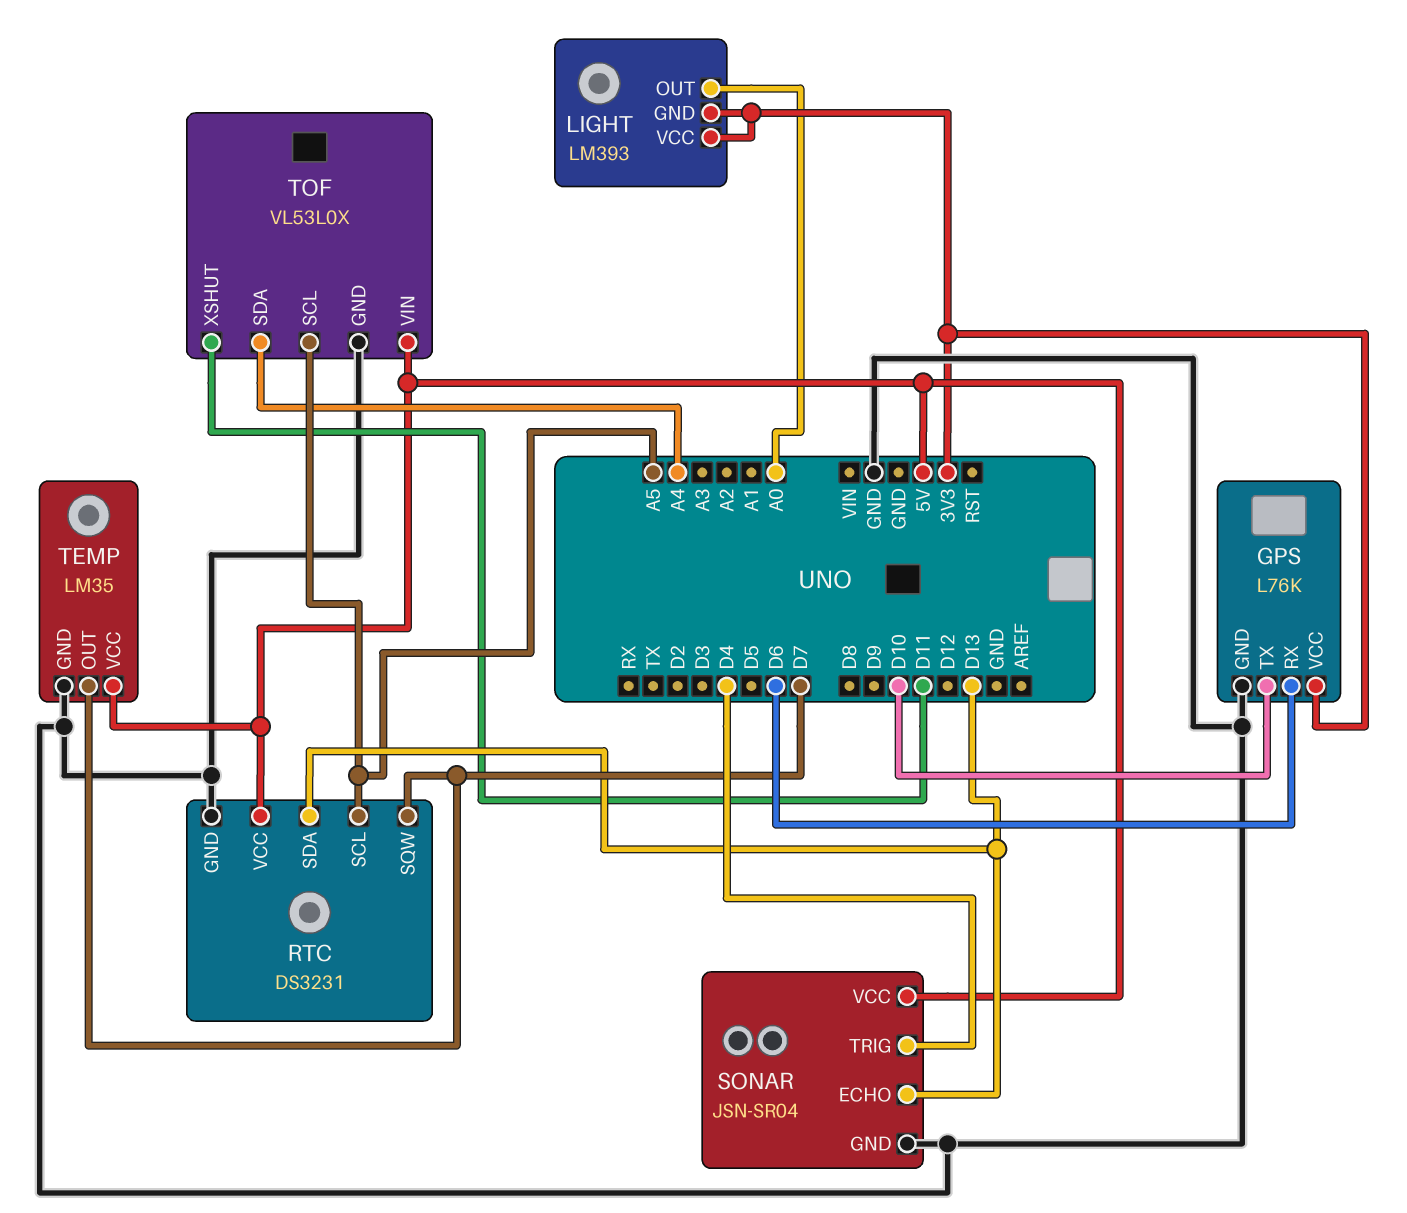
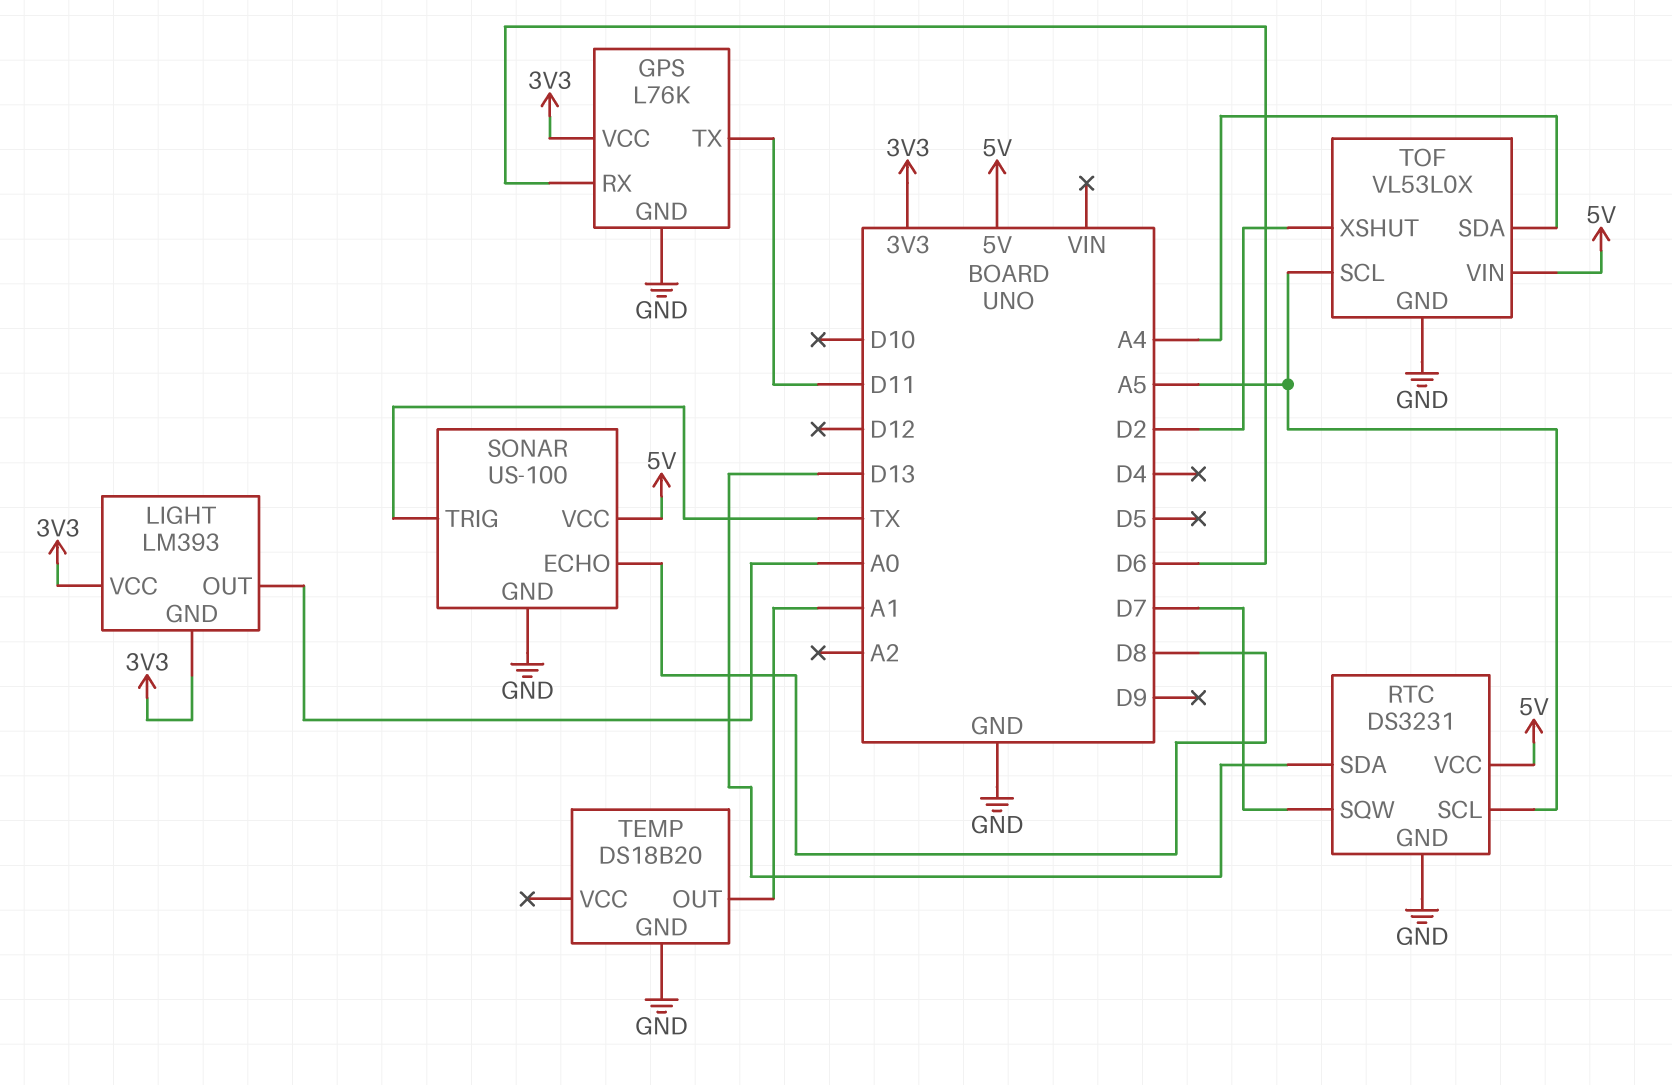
GPS pin TX: D10 -> D11
SONAR: JSN-SR04 -> US-100
SONAR pin ECHO: D13 -> D8
SONAR pin TRIG: D4 -> TX
TEMP: LM35 -> DS18B20
TEMP pin OUT: D7 -> A1
TEMP pin VCC: 5V -> none
TOF pin XSHUT: D11 -> D2

